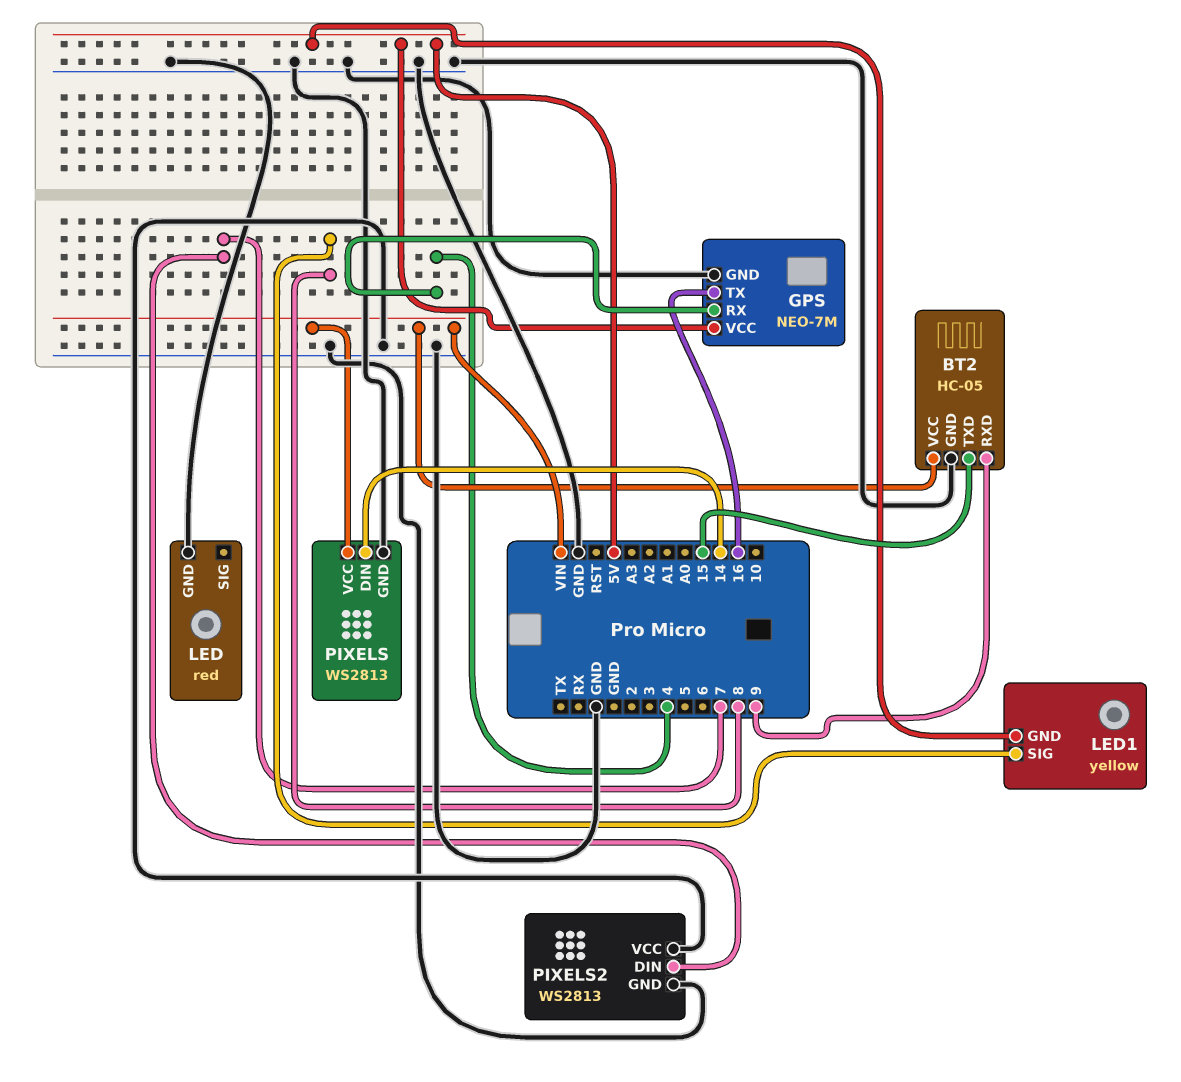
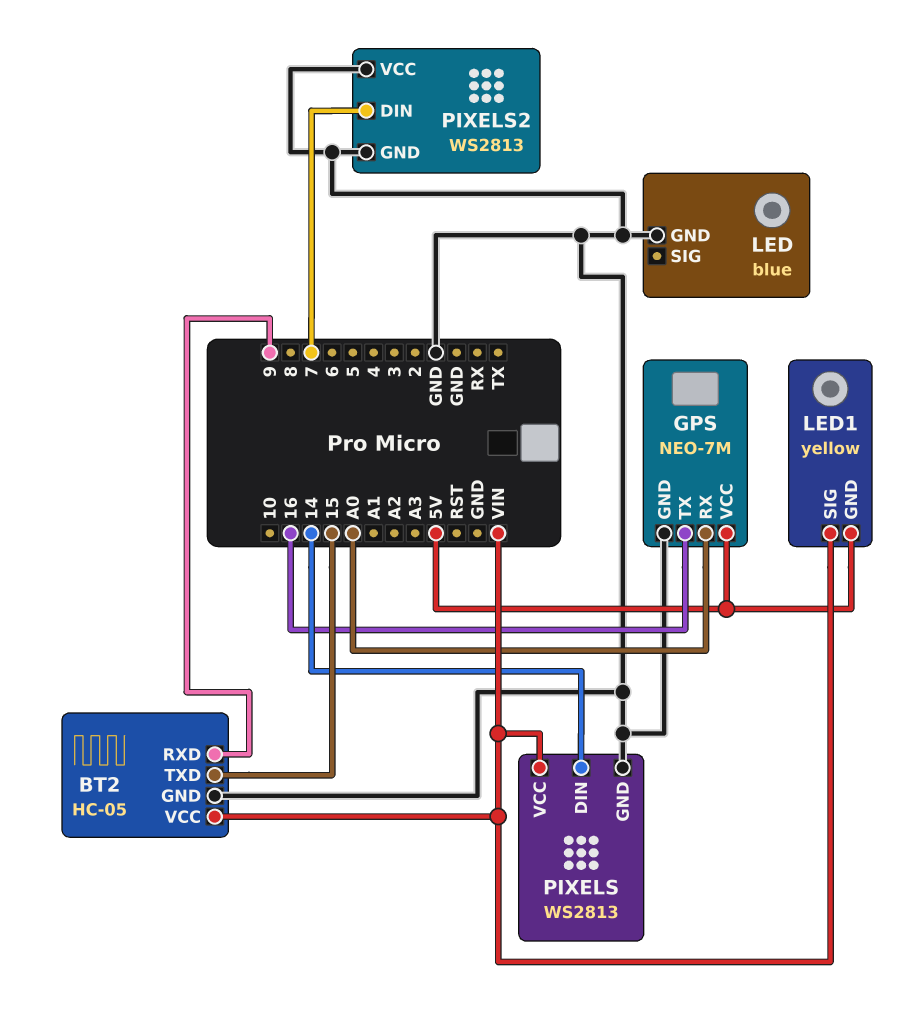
GPS pin RX: 4 -> A0
LED: red -> blue
LED1 pin SIG: 8 -> VIN

